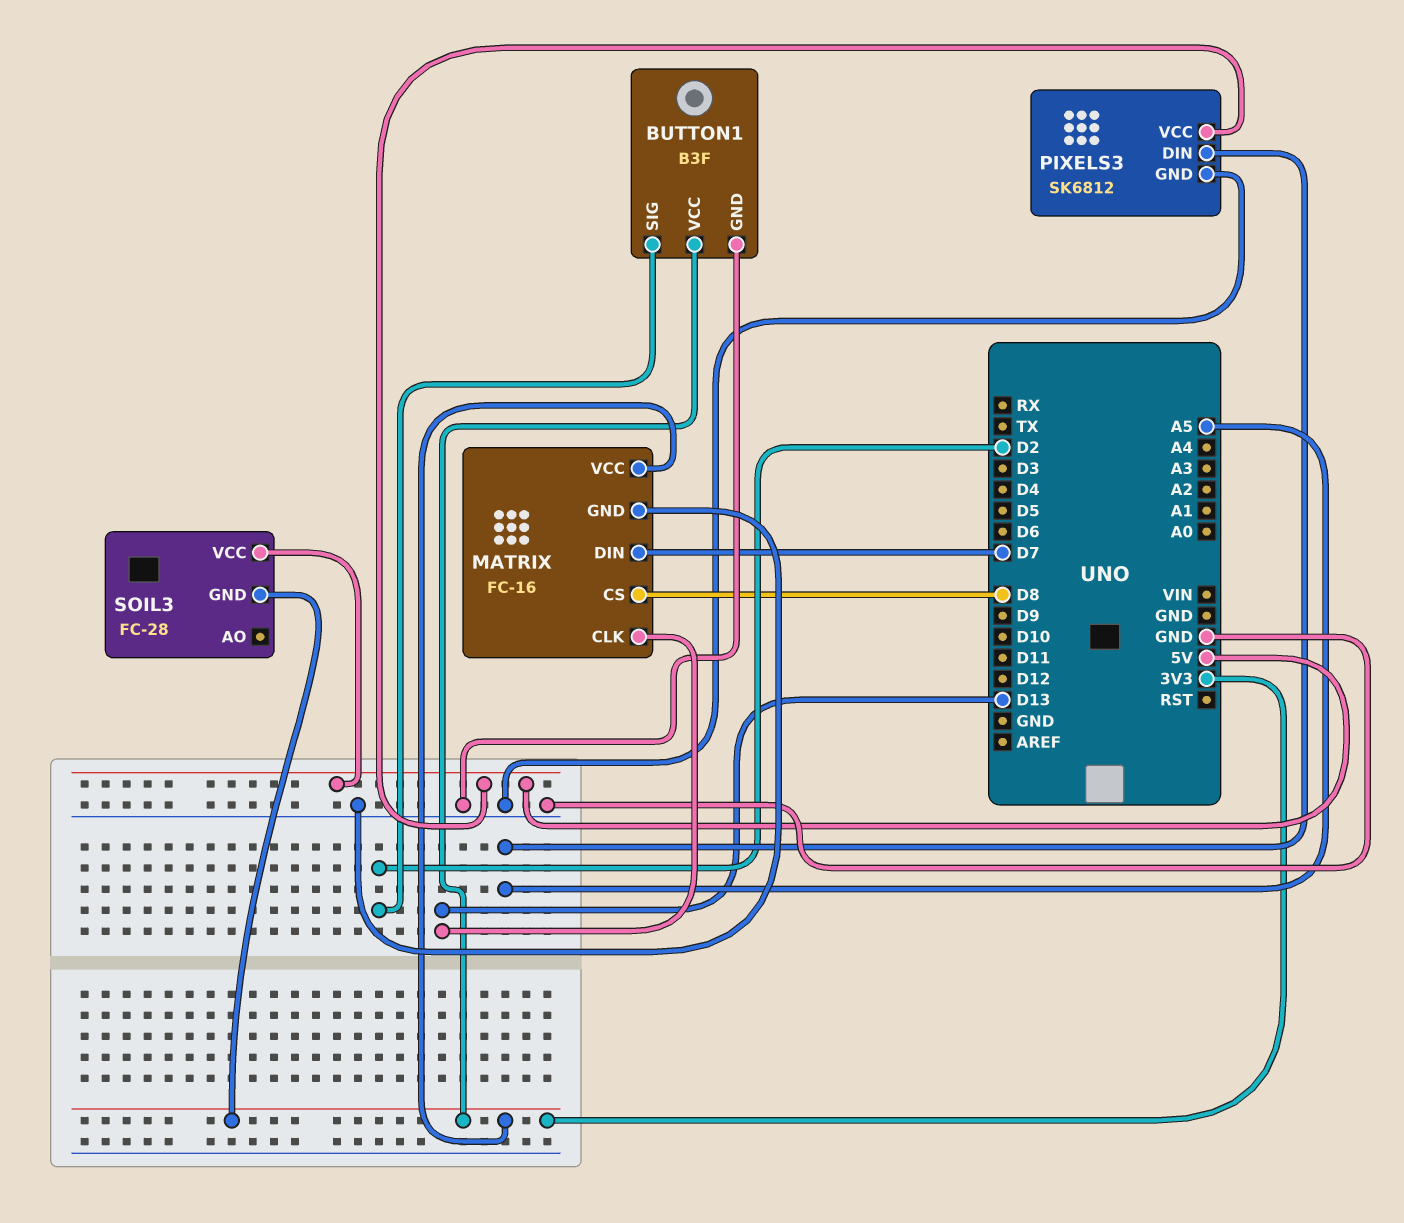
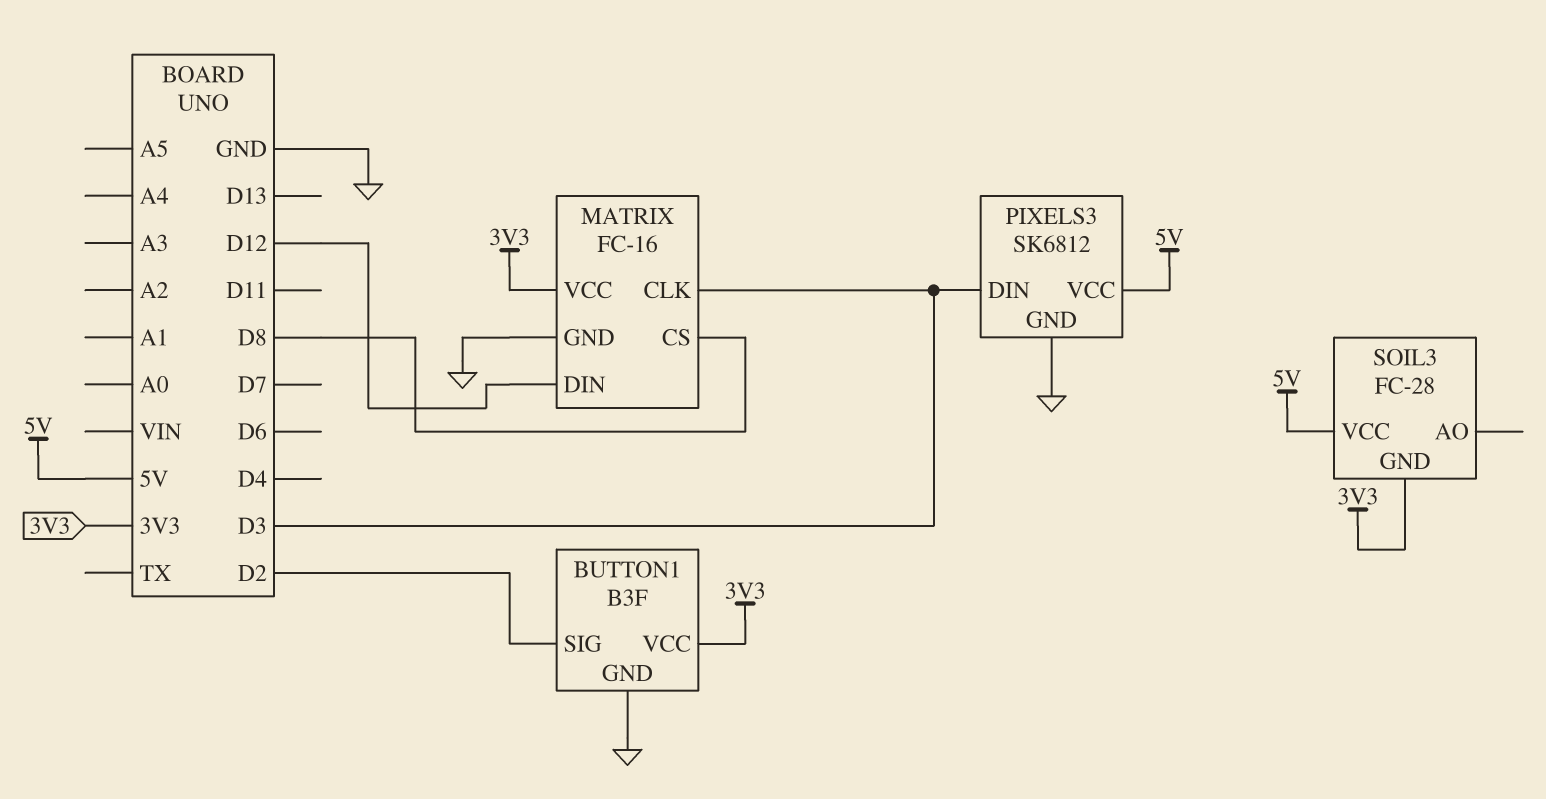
MATRIX pin CLK: D13 -> D3
MATRIX pin DIN: D7 -> D12
PIXELS3 pin DIN: A5 -> D3

